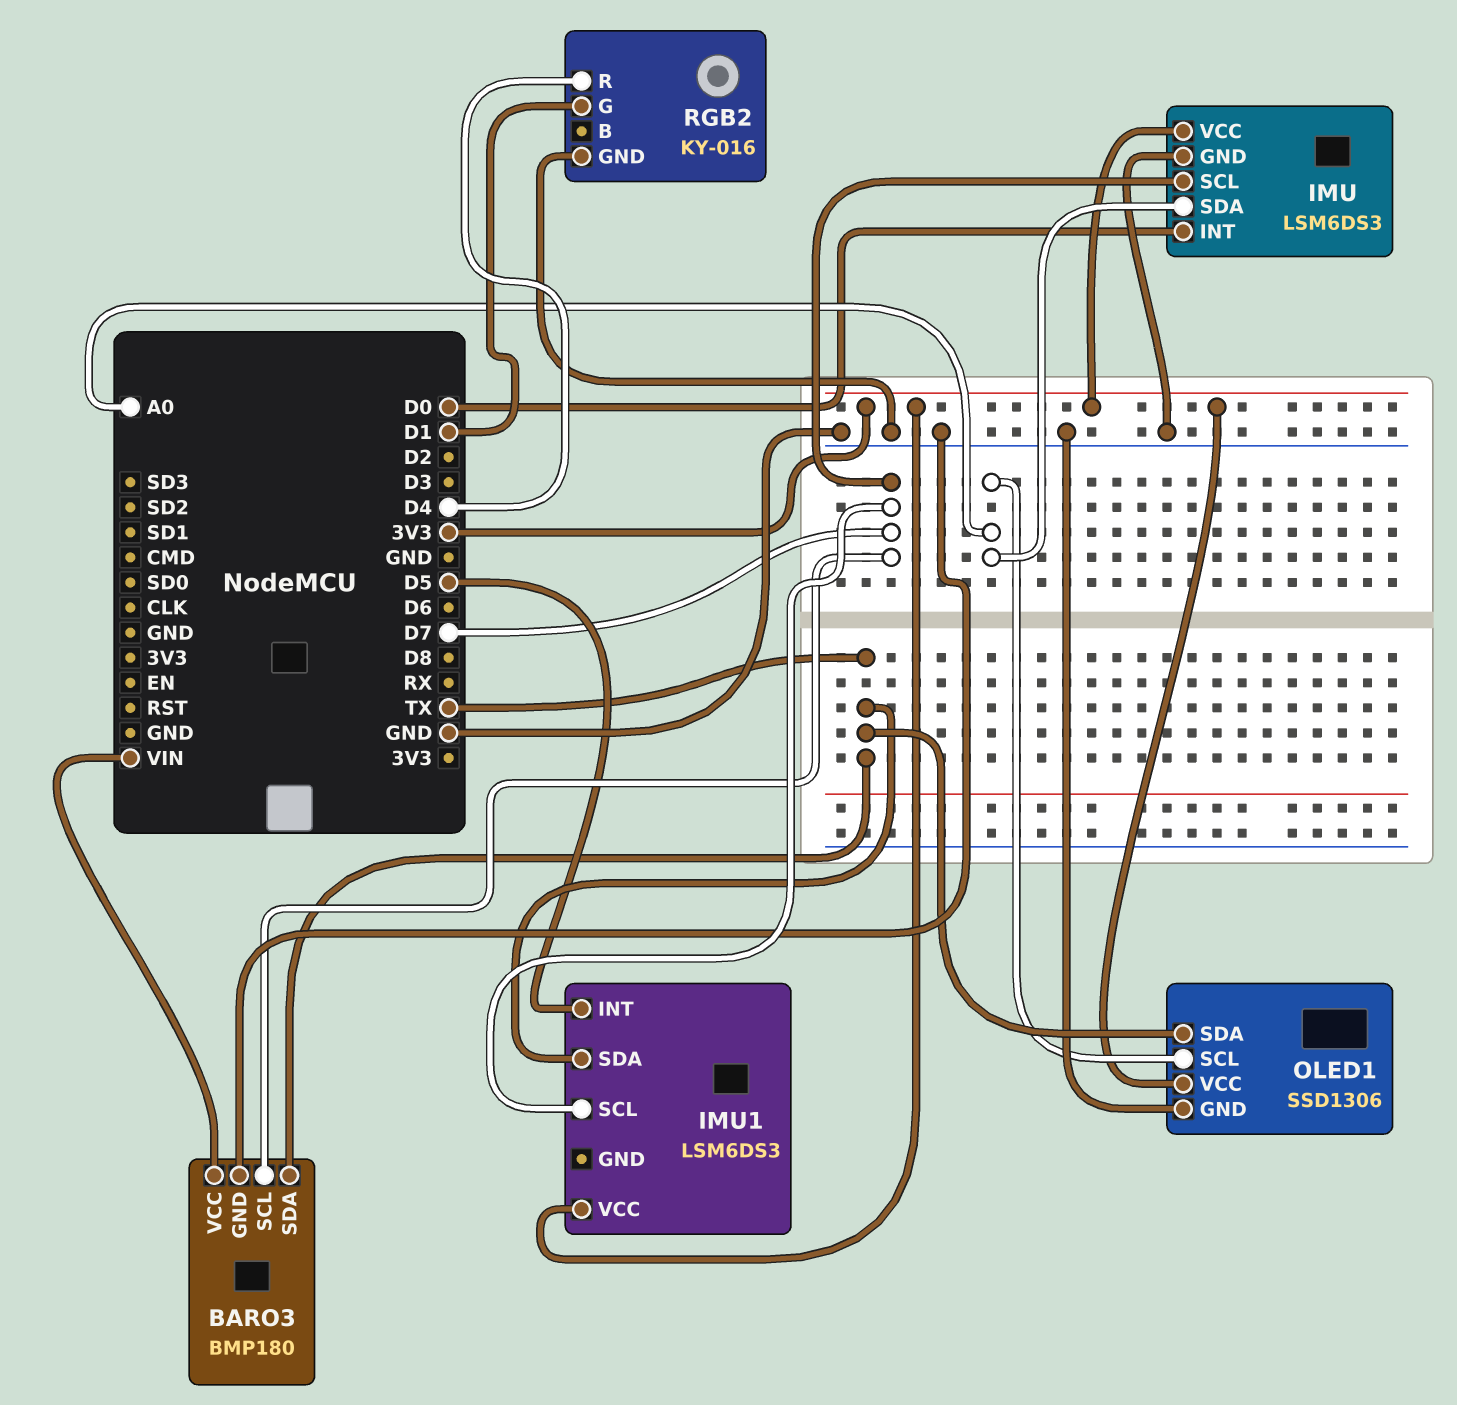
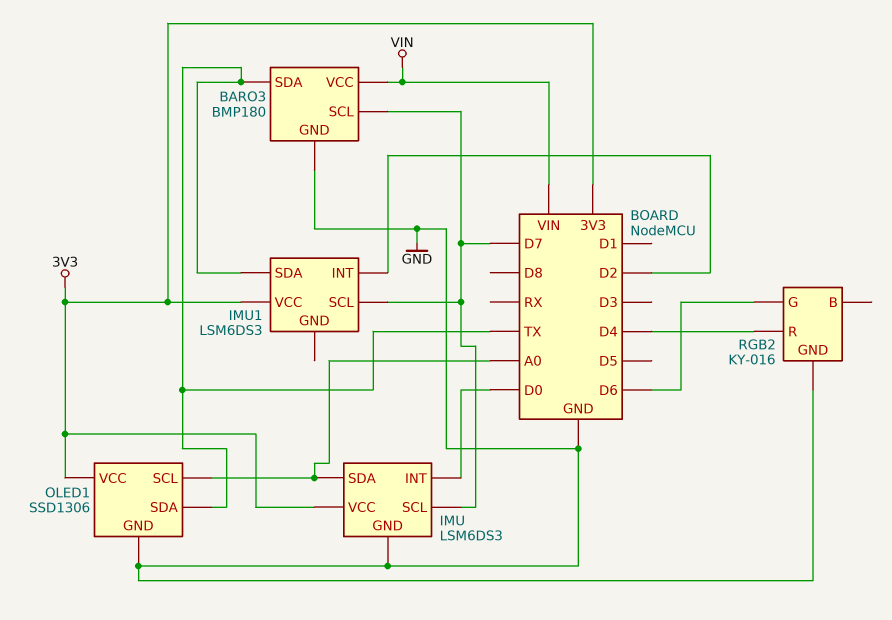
IMU1 pin INT: D5 -> D2
RGB2 pin G: D1 -> D6

